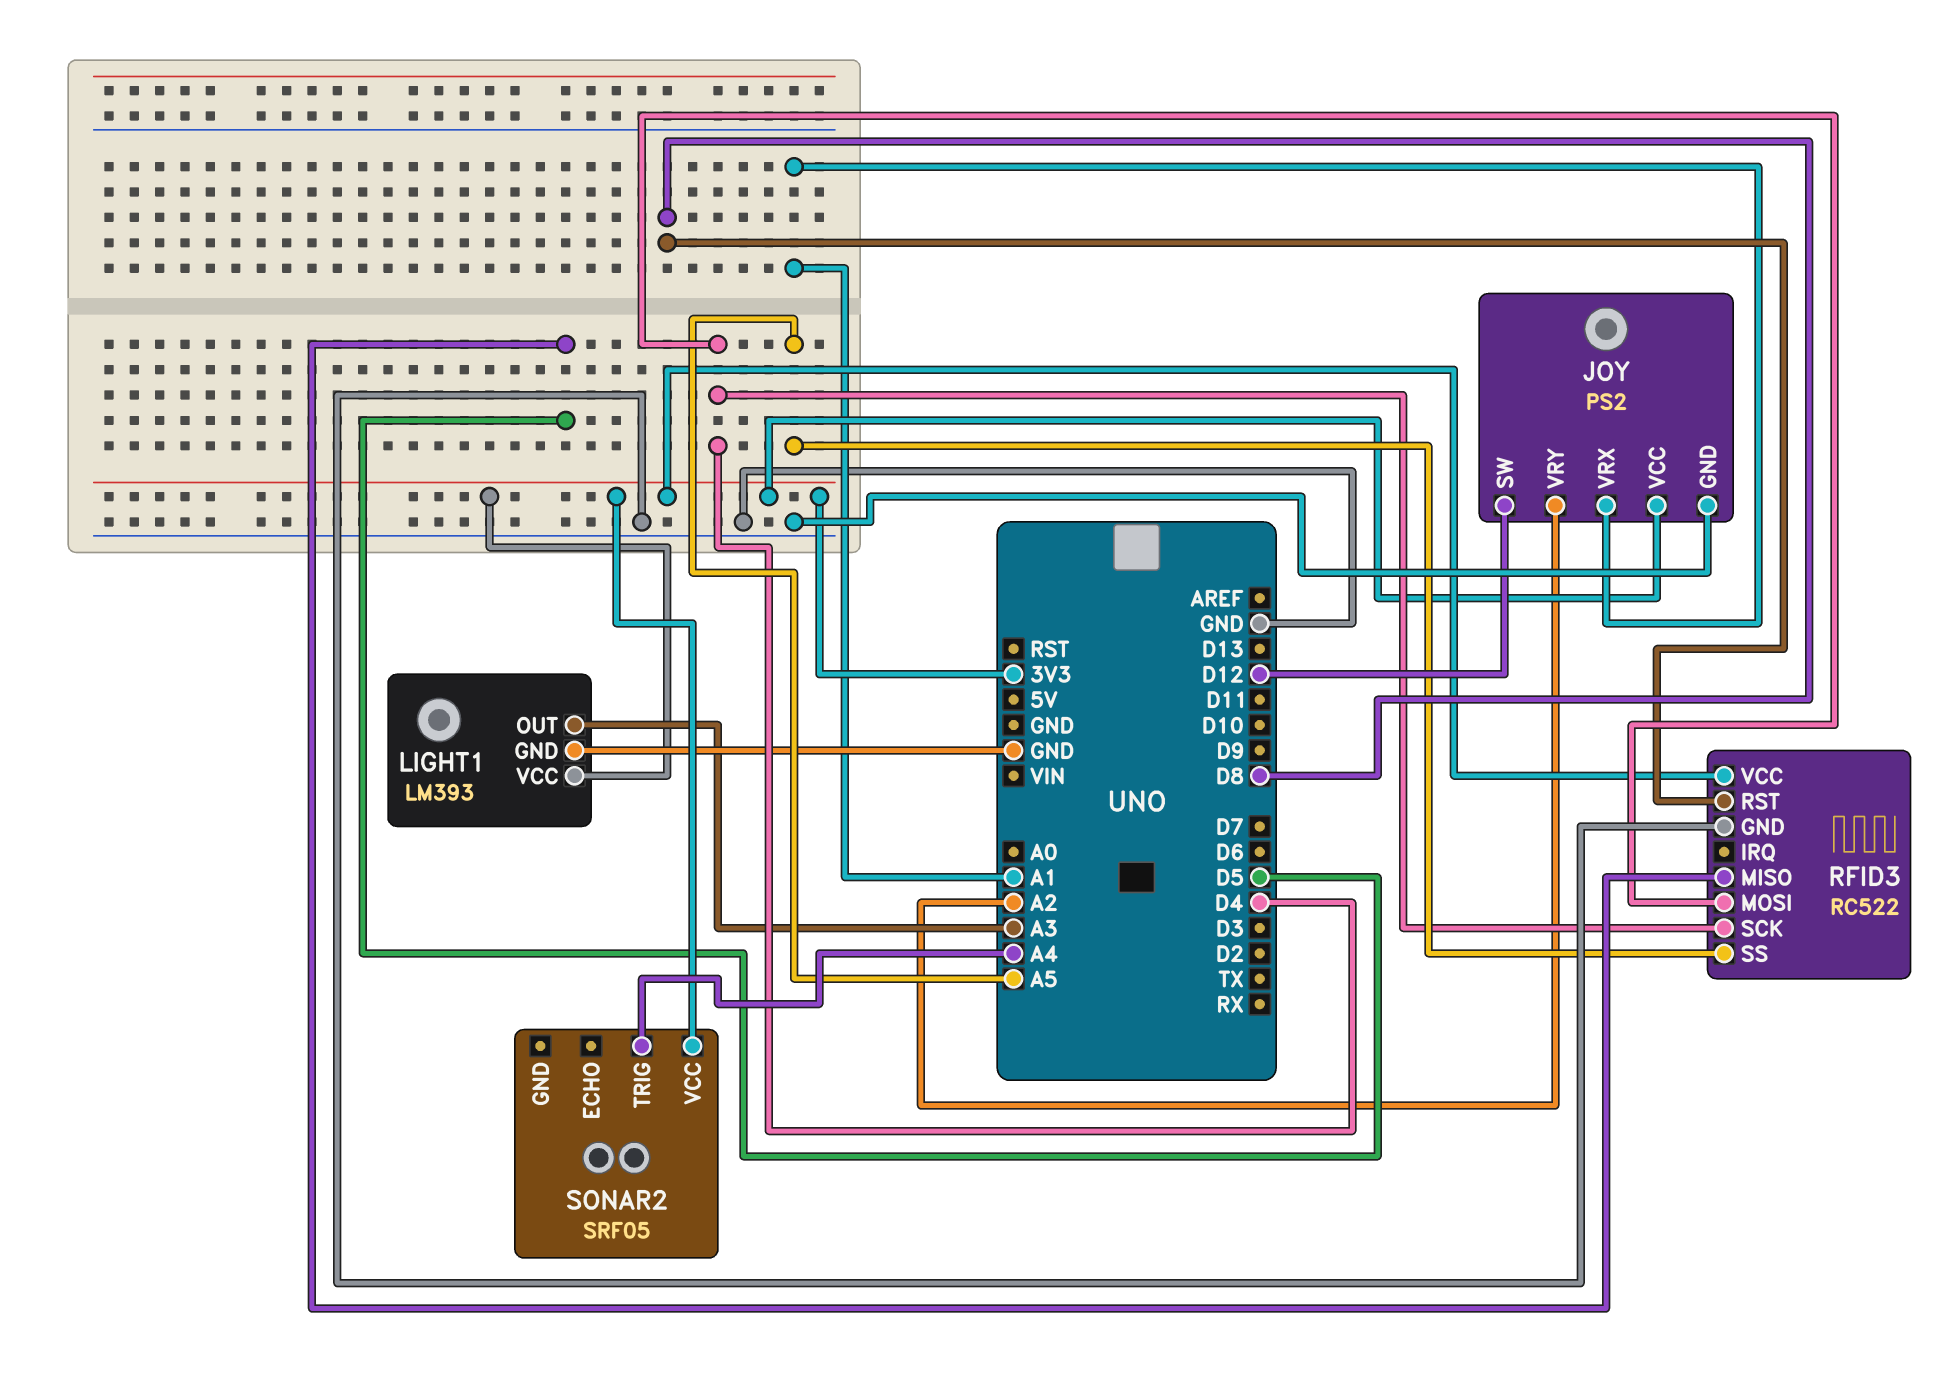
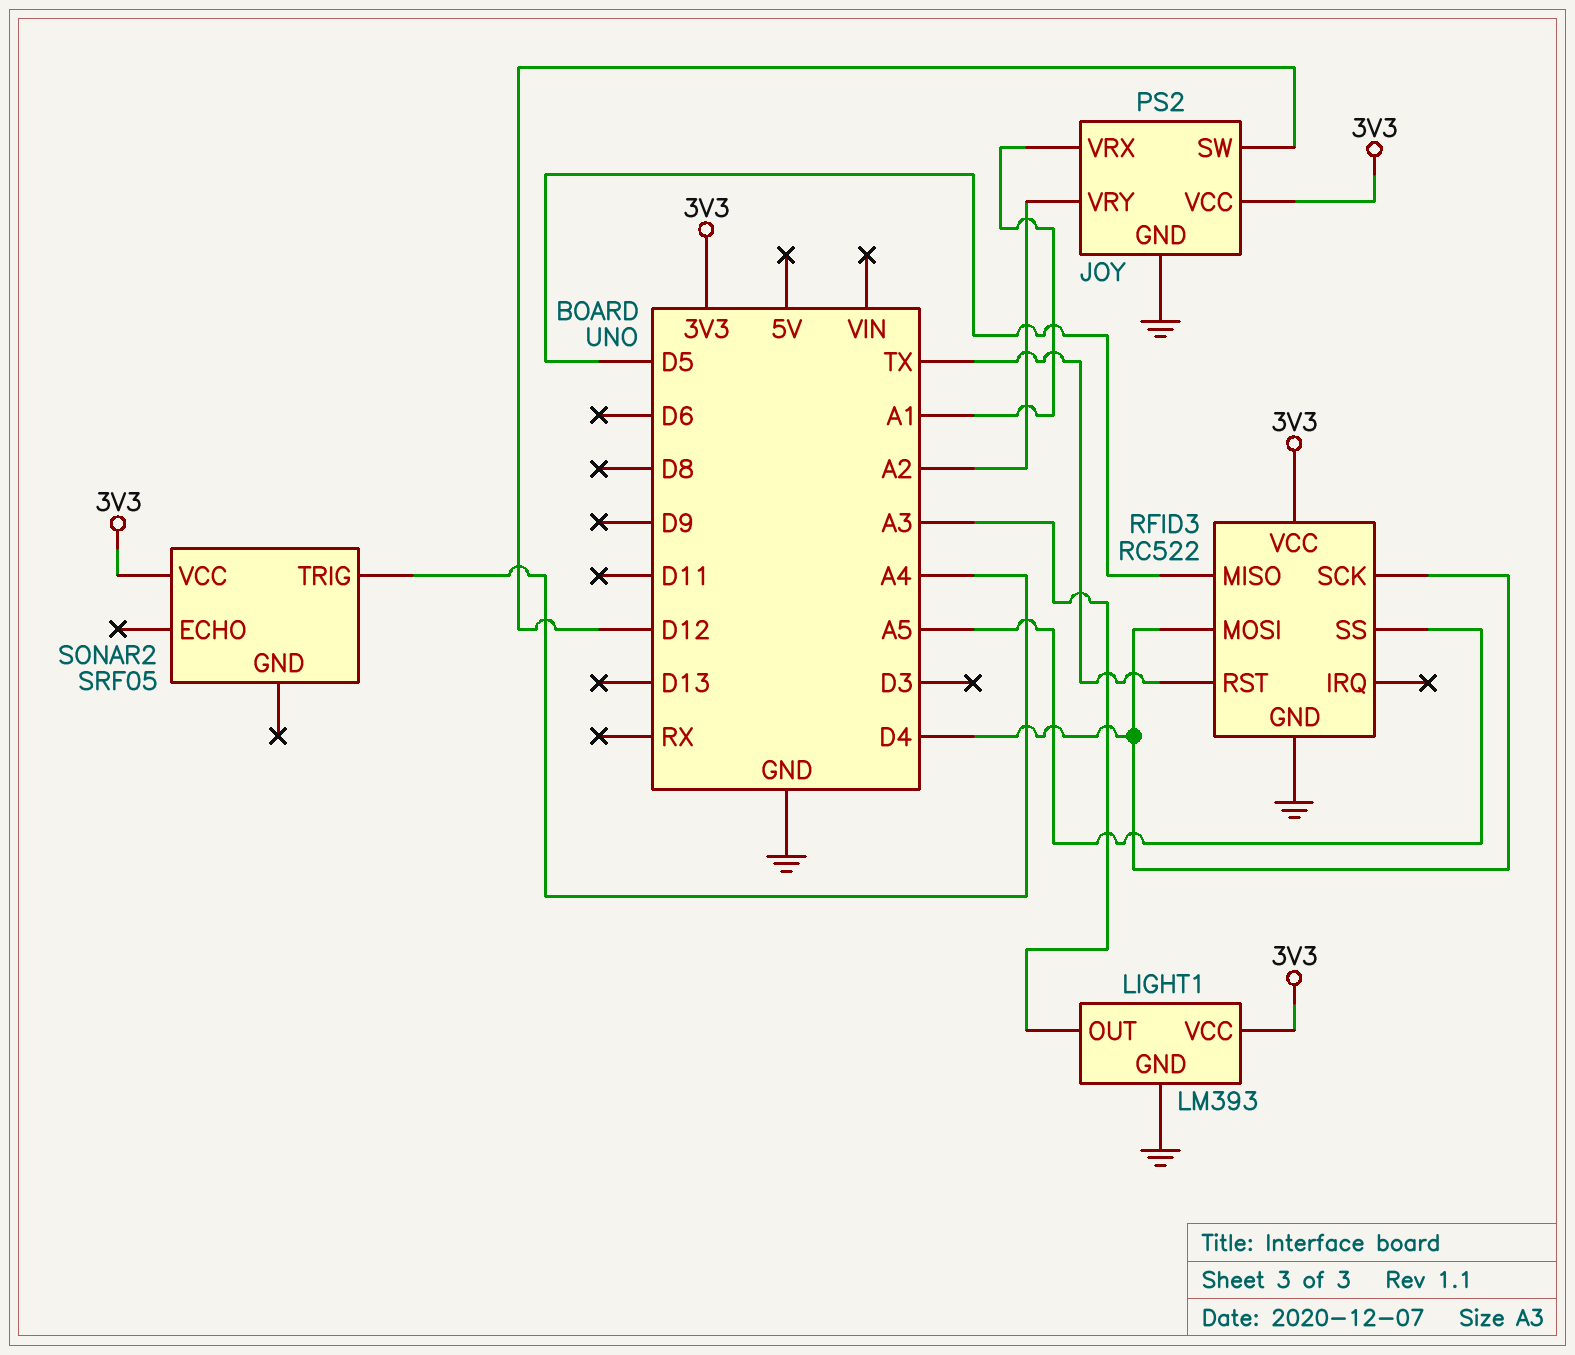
RFID3 pin RST: D8 -> TX

